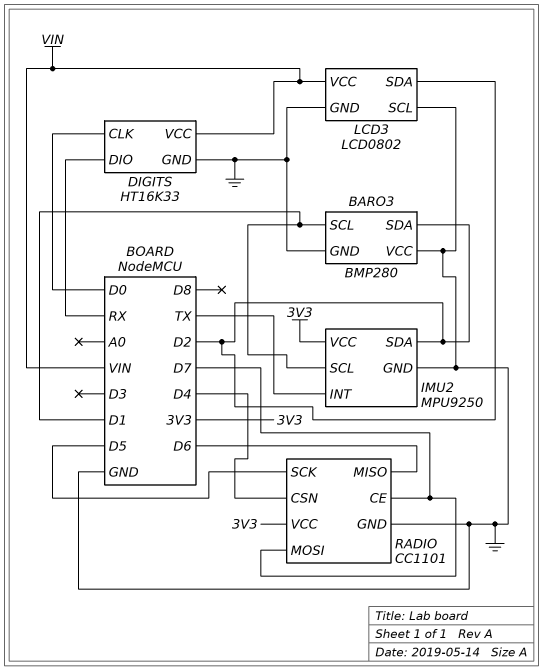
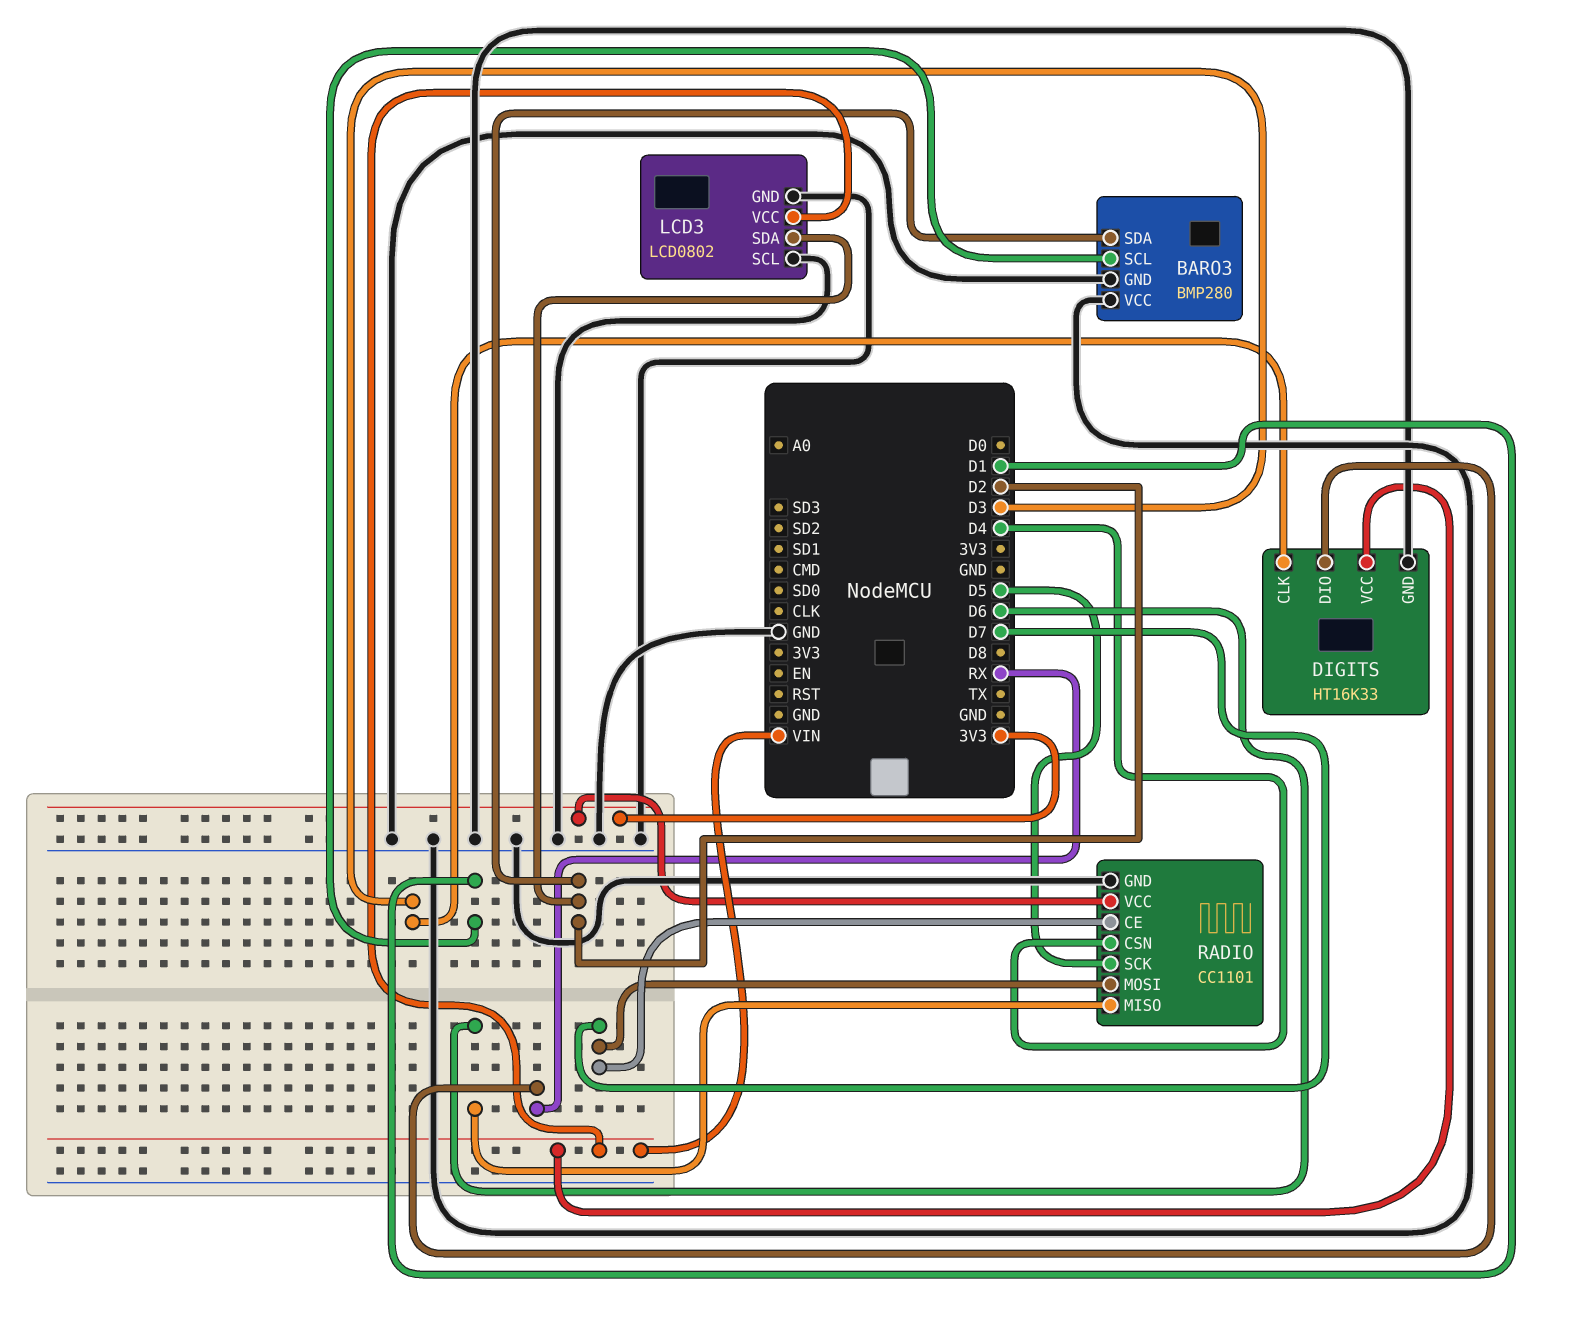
DIGITS pin CLK: D0 -> D3
IMU2: MPU9250 -> none
IMU2 pin GND: GND -> none
IMU2 pin INT: TX -> none
IMU2 pin SCL: D1 -> none
IMU2 pin SDA: D2 -> none
IMU2 pin VCC: 3V3 -> none

